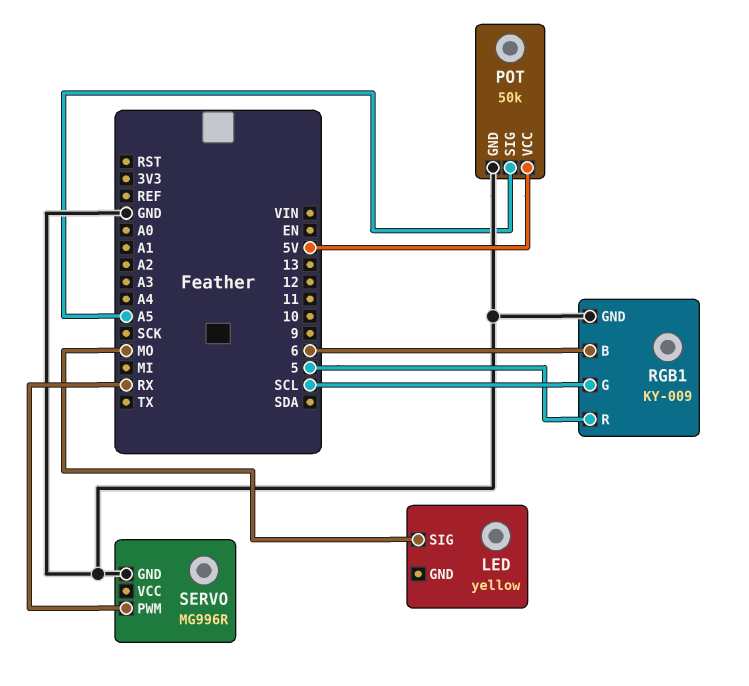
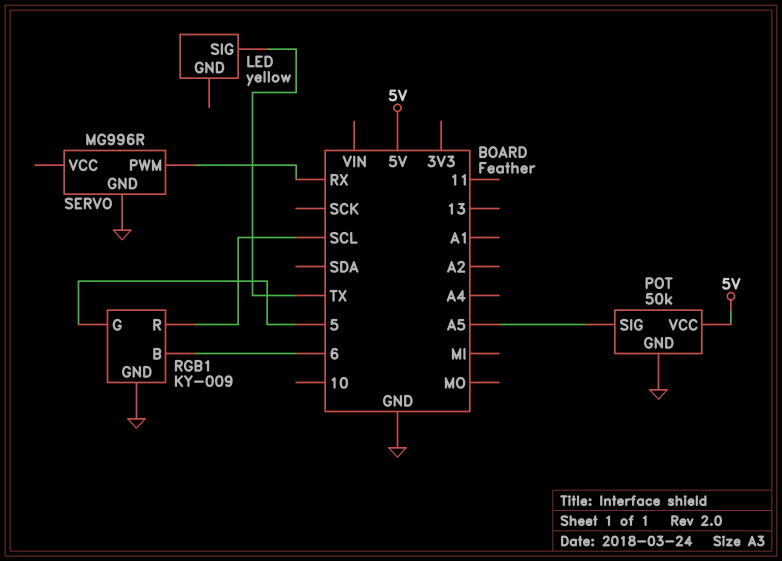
LED pin SIG: MO -> TX
RGB1 pin G: SCL -> 5
RGB1 pin R: 5 -> SCL

